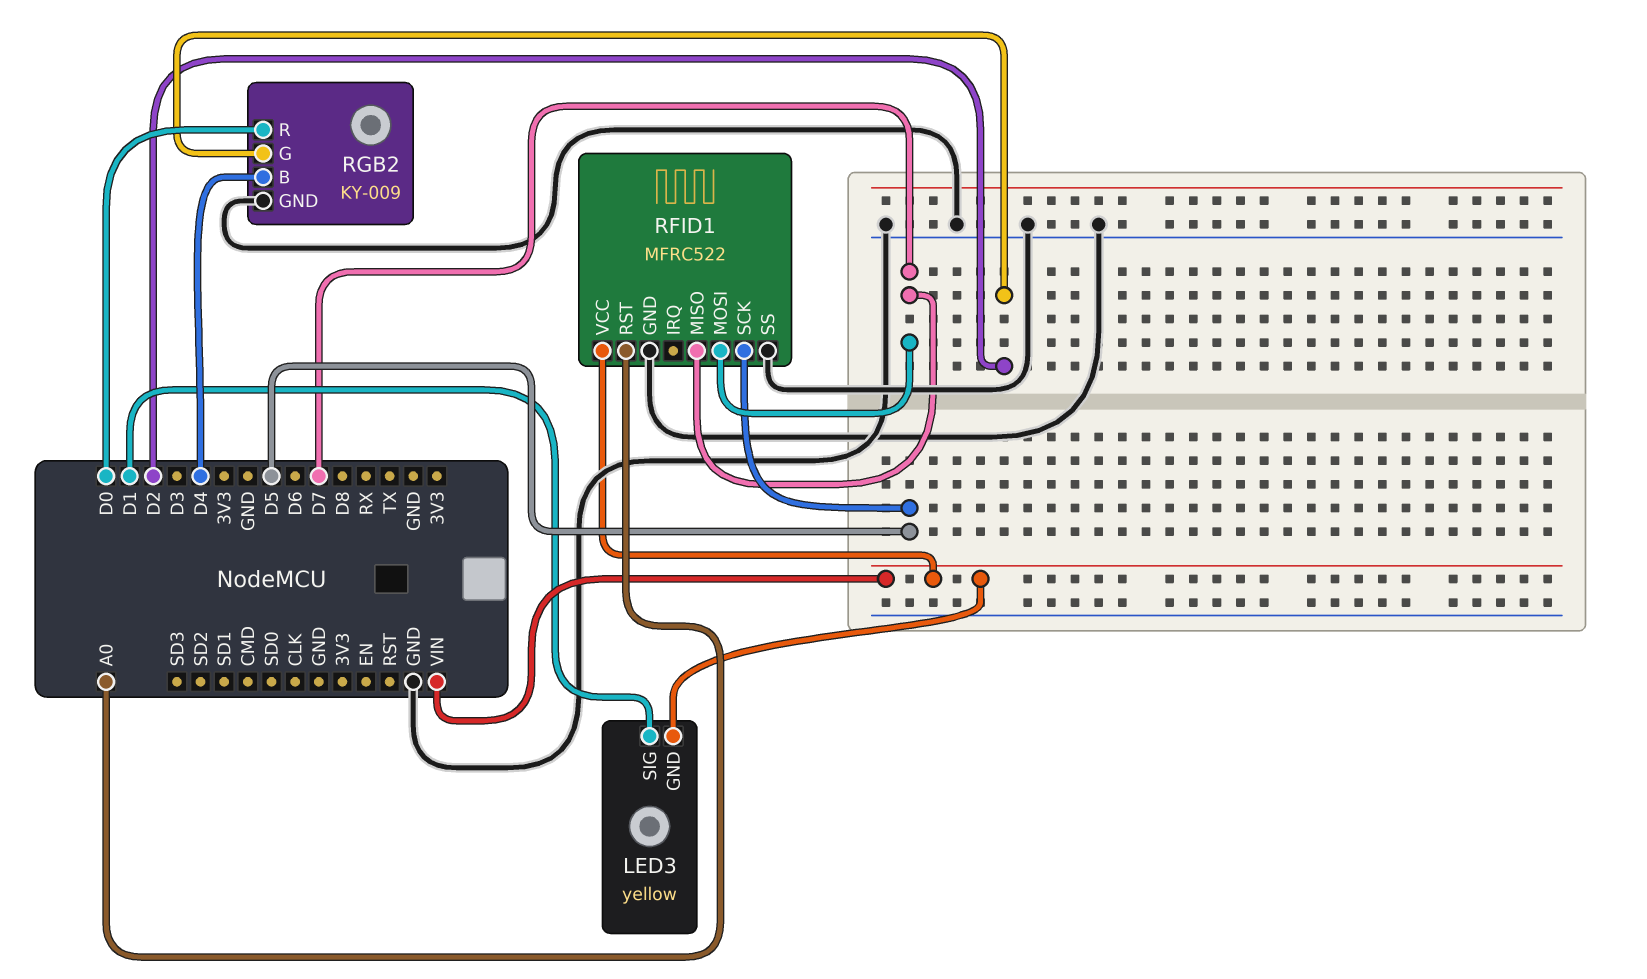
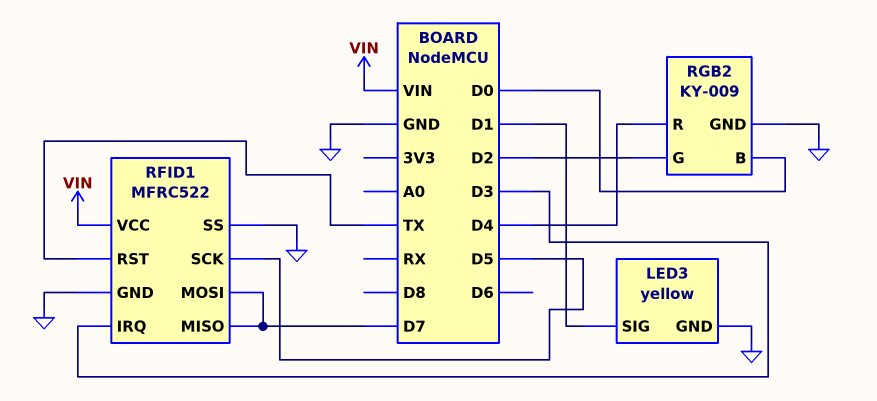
LED3 pin GND: VIN -> GND
RFID1 pin IRQ: none -> D3
RFID1 pin RST: A0 -> TX
RGB2 pin B: D4 -> D0
RGB2 pin R: D0 -> D4

